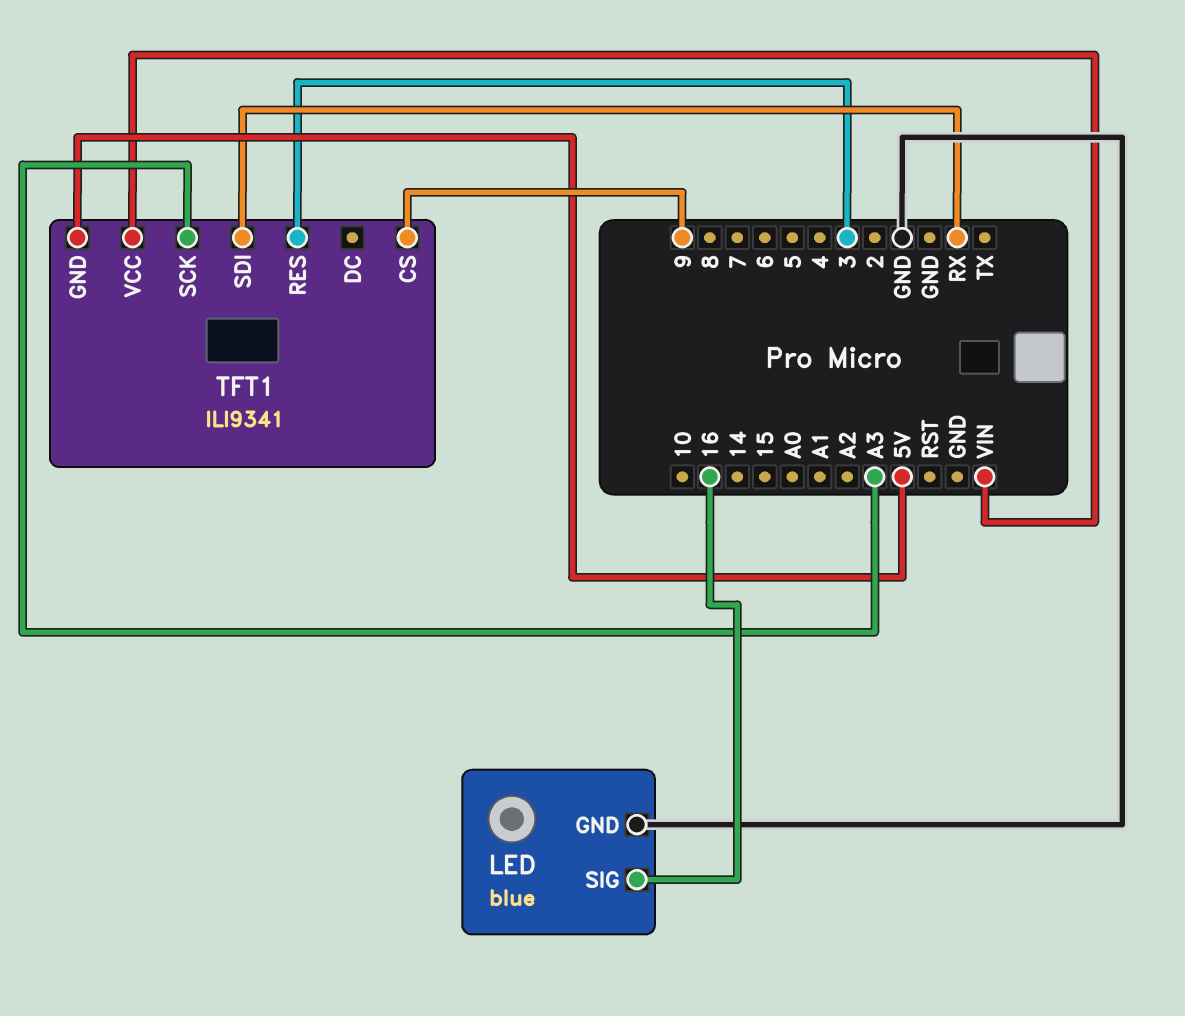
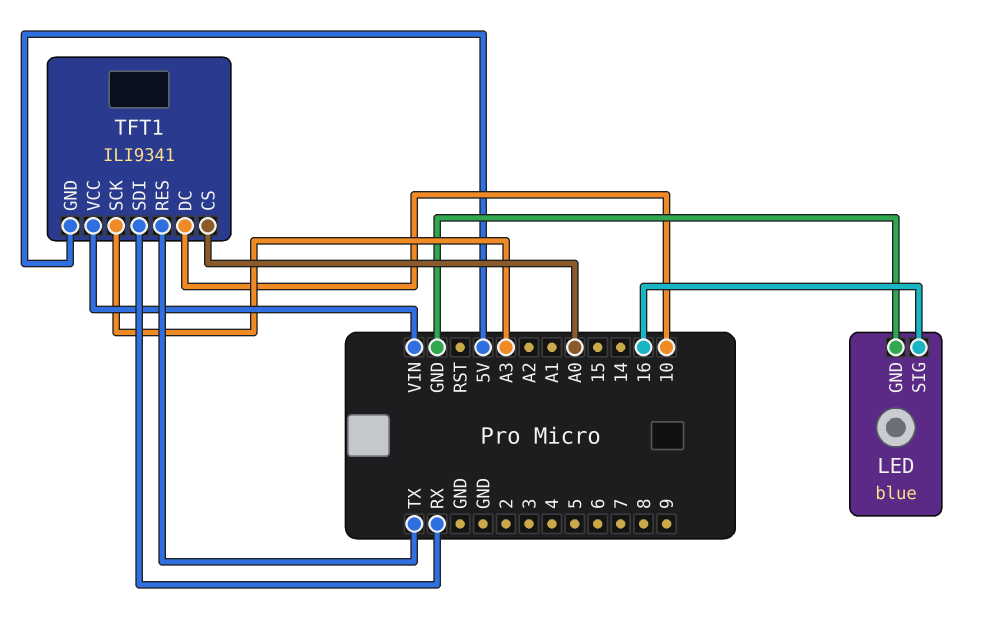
TFT1 pin CS: 9 -> A0
TFT1 pin DC: none -> 10
TFT1 pin RES: 3 -> TX

